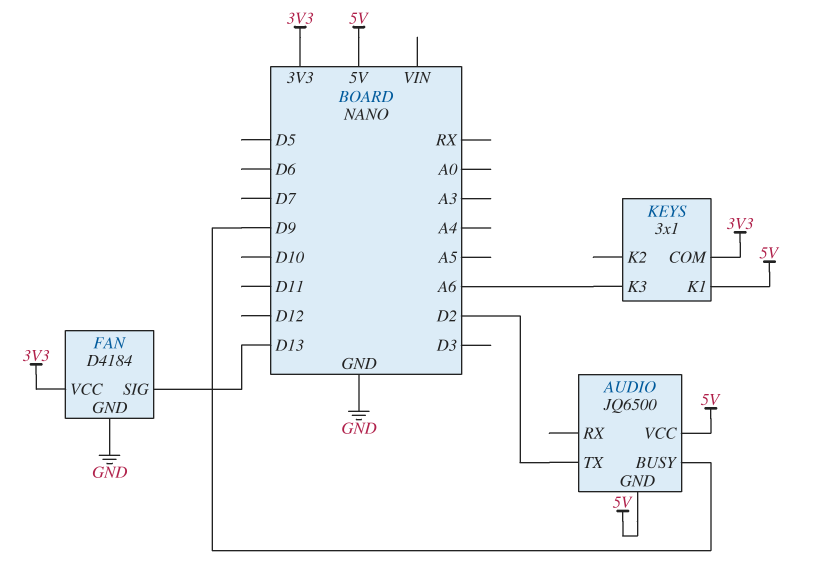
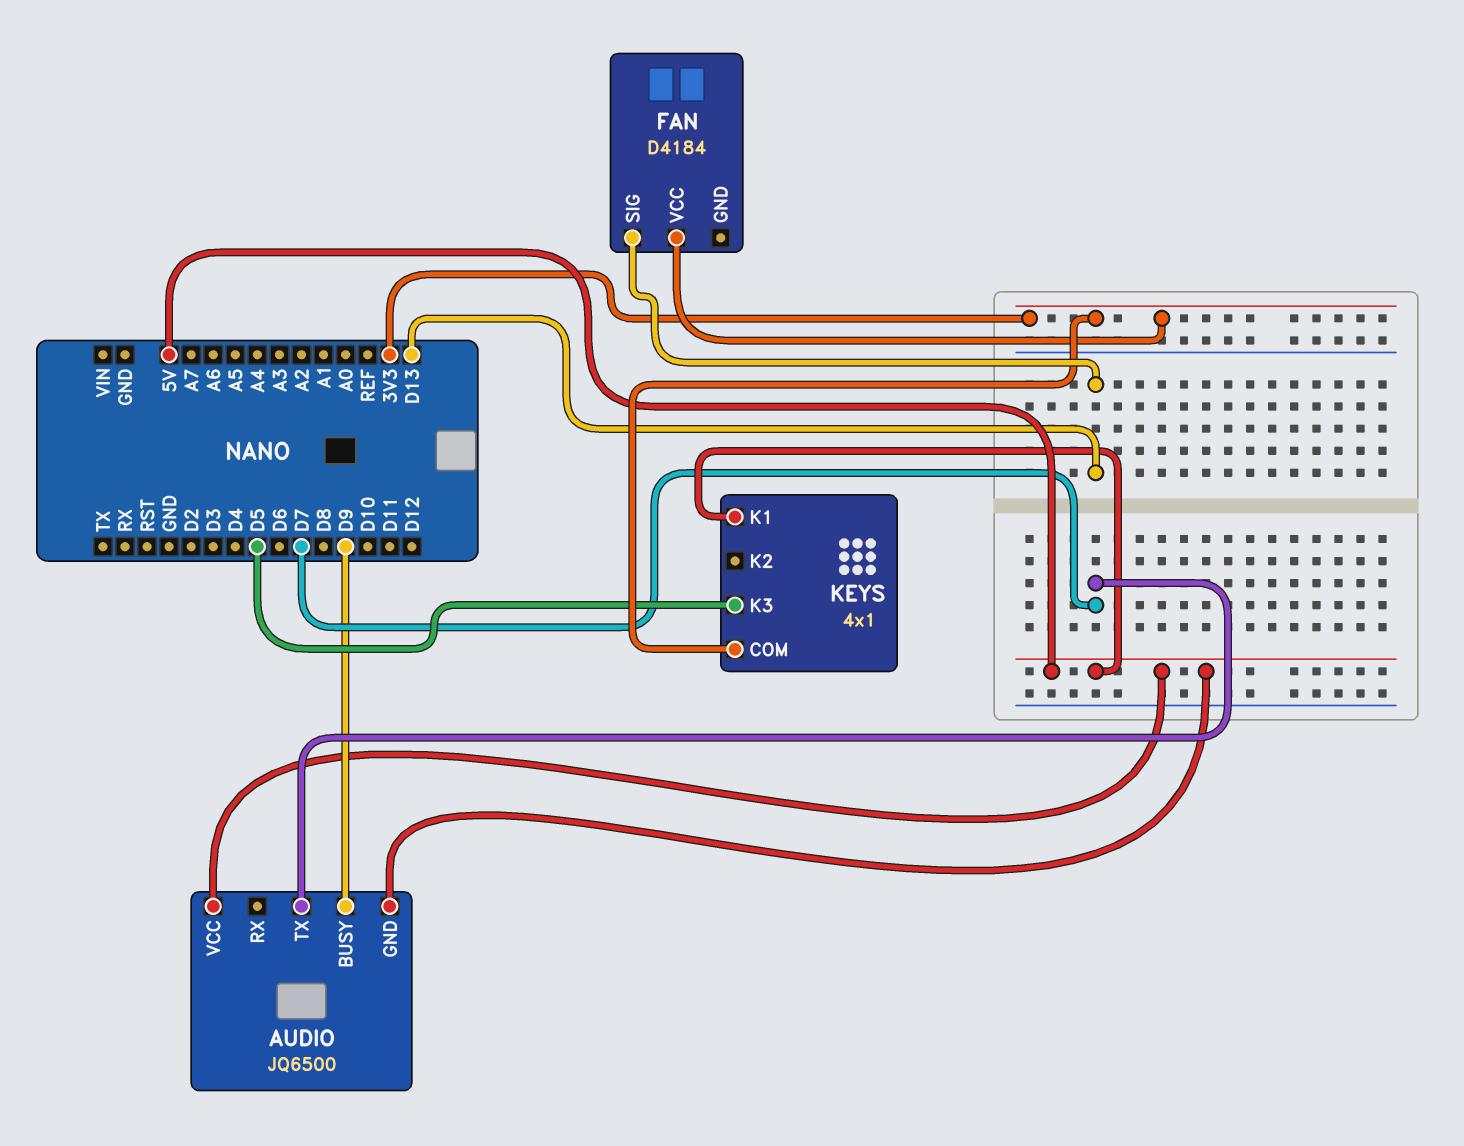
AUDIO pin TX: D2 -> D7
FAN pin GND: GND -> none
KEYS: 3x1 -> 4x1
KEYS pin K3: A6 -> D5

